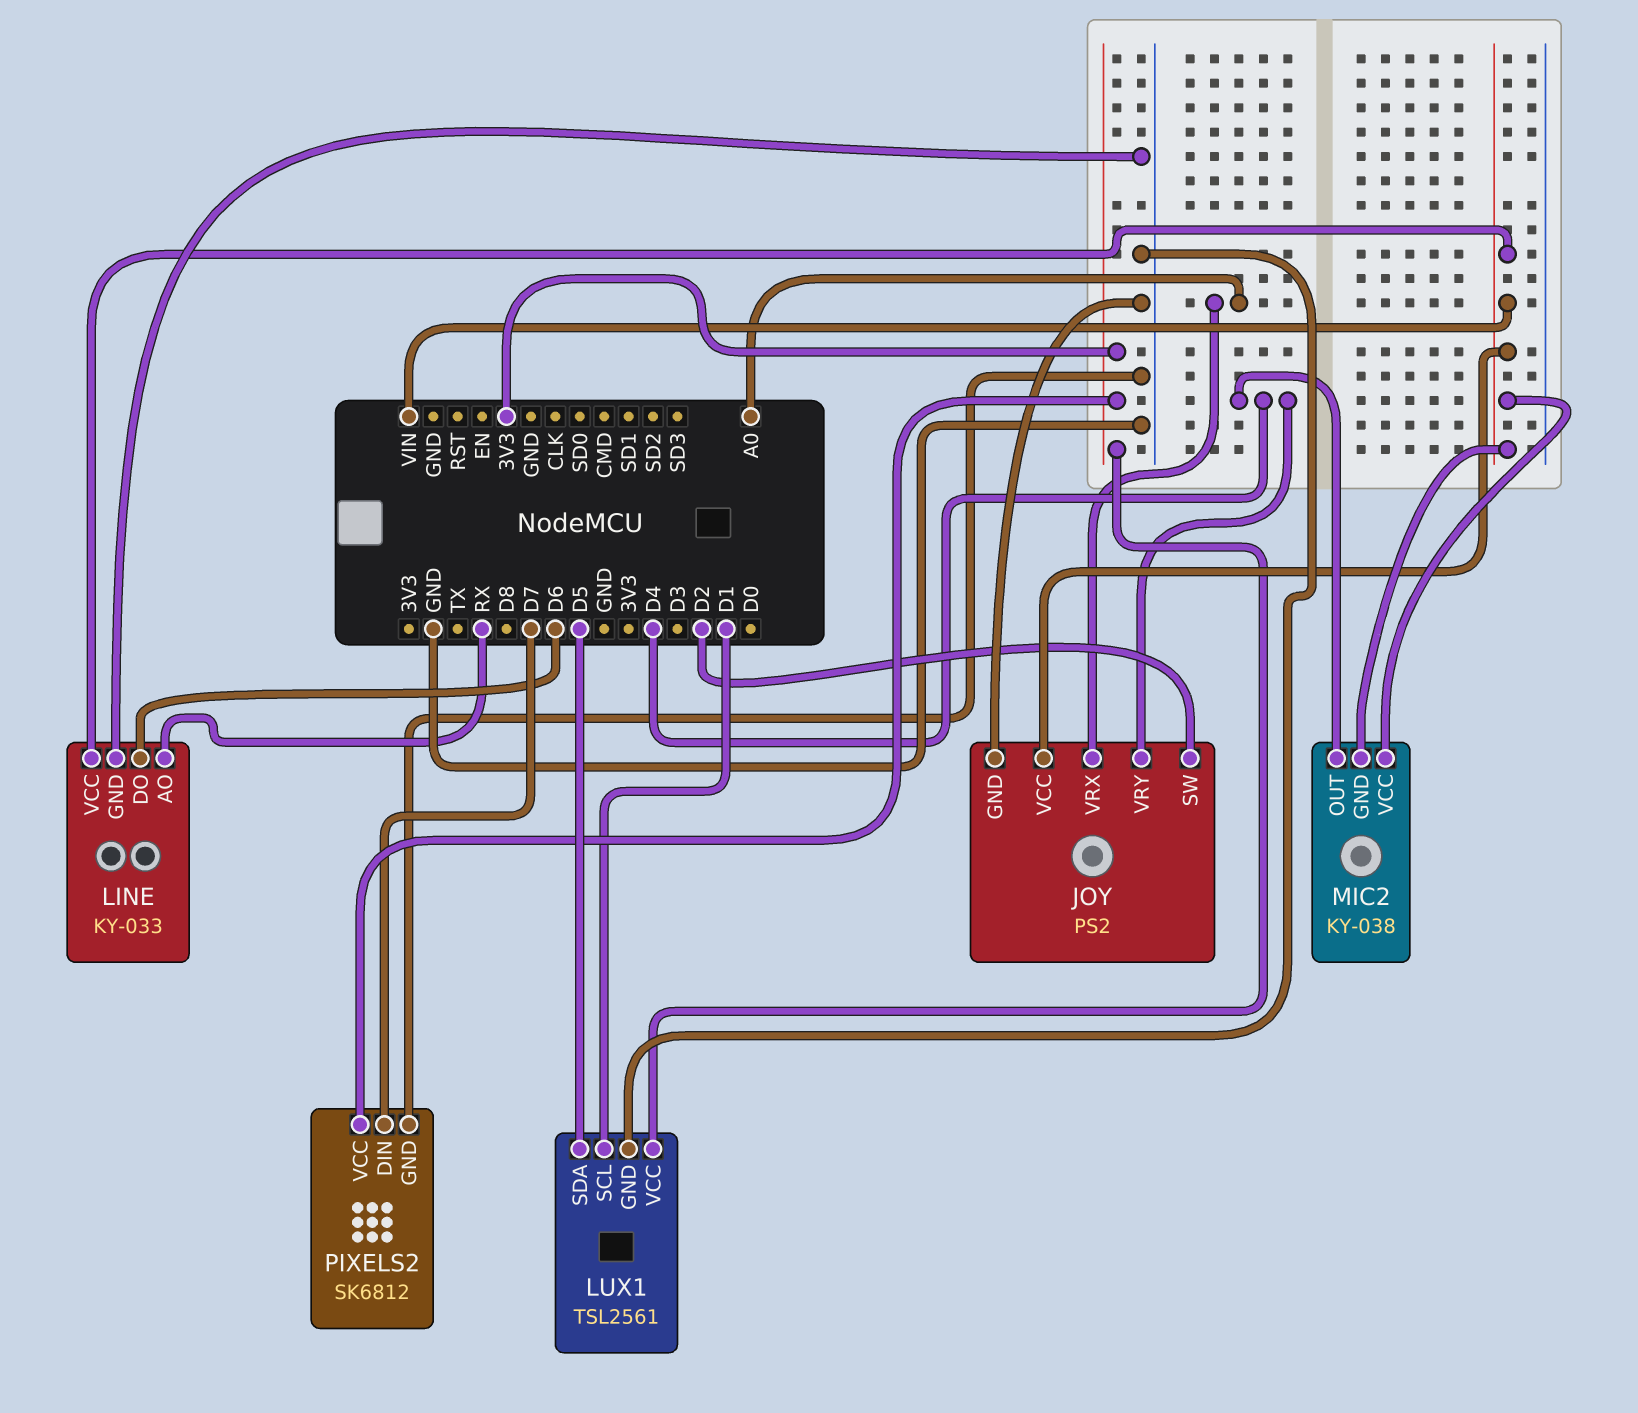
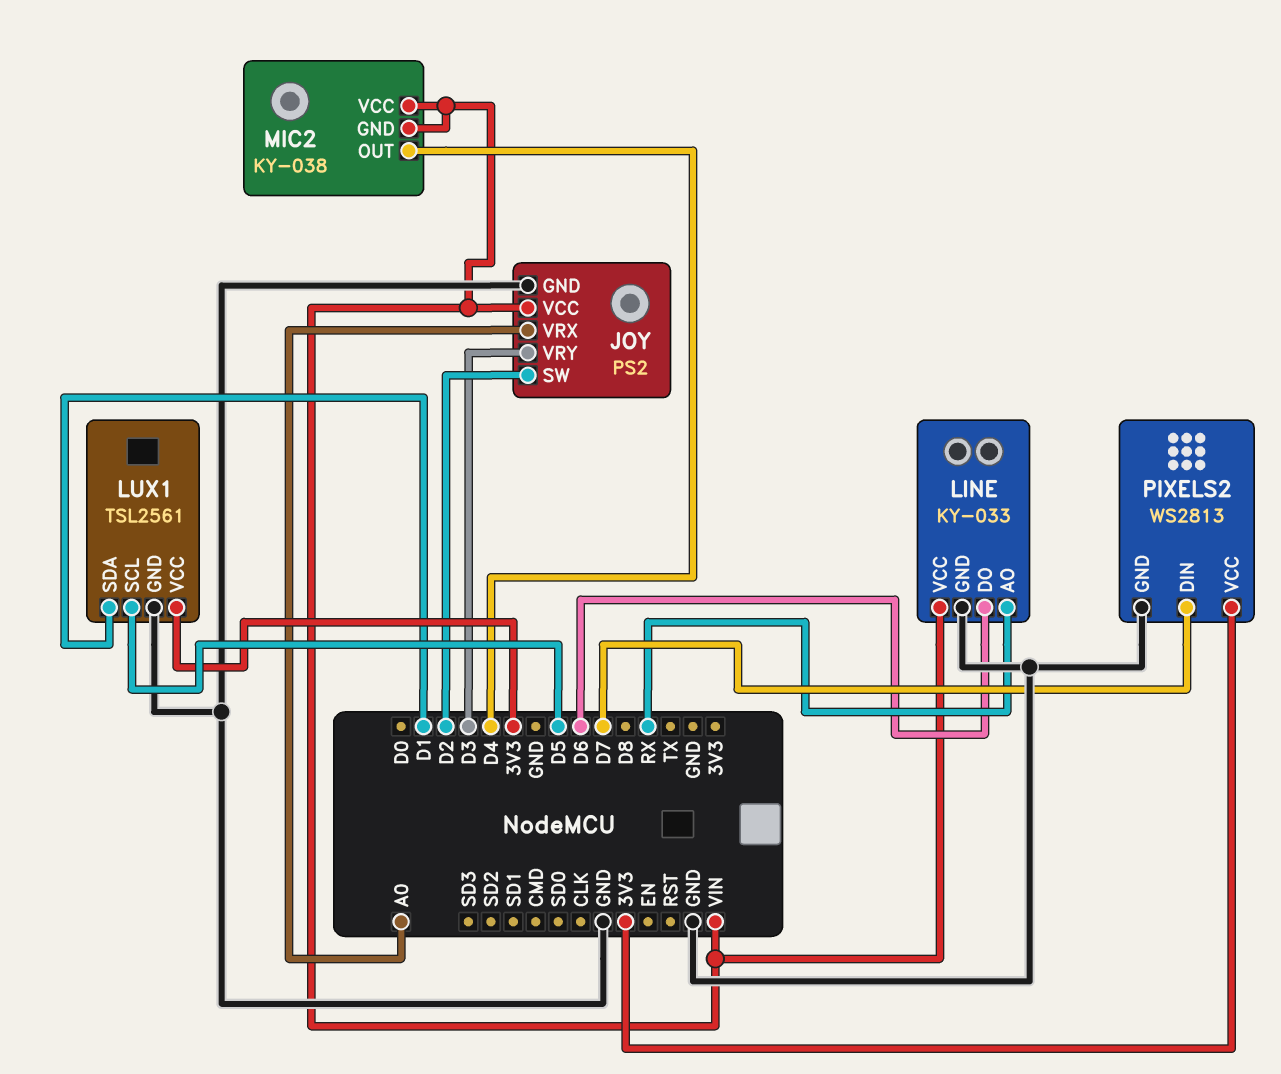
JOY pin VRY: D4 -> D3
LUX1 pin SCL: D1 -> D5
LUX1 pin SDA: D5 -> D1
PIXELS2: SK6812 -> WS2813

